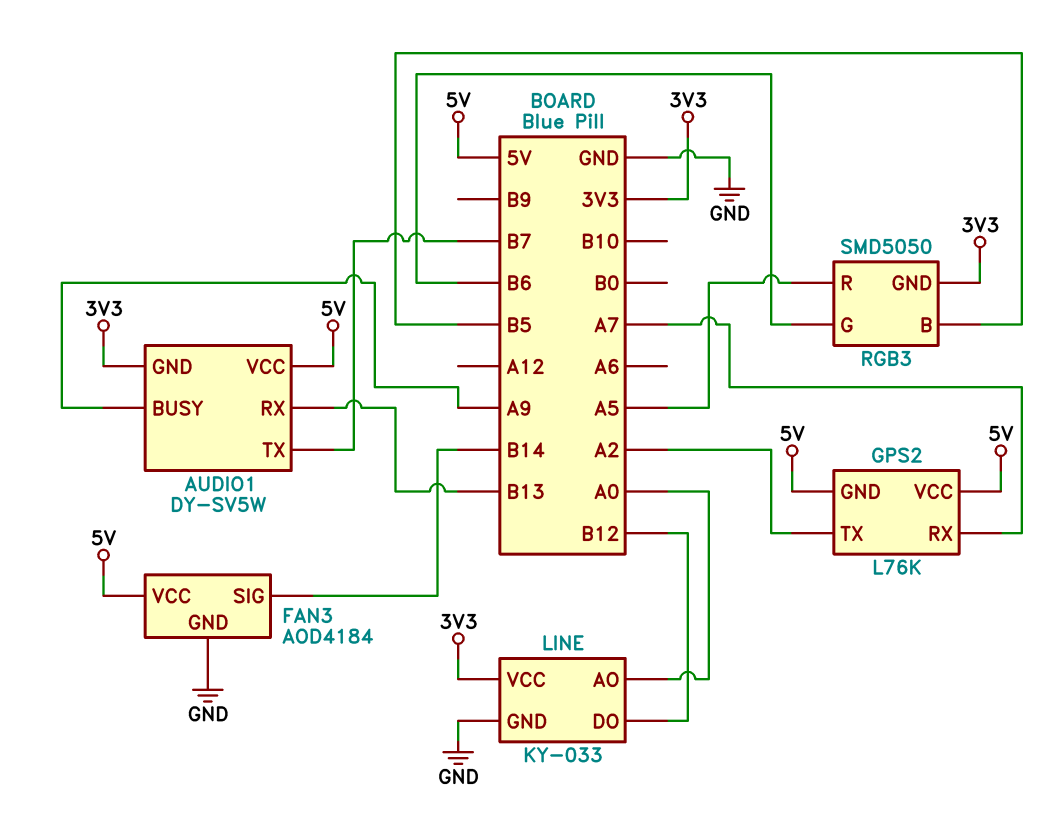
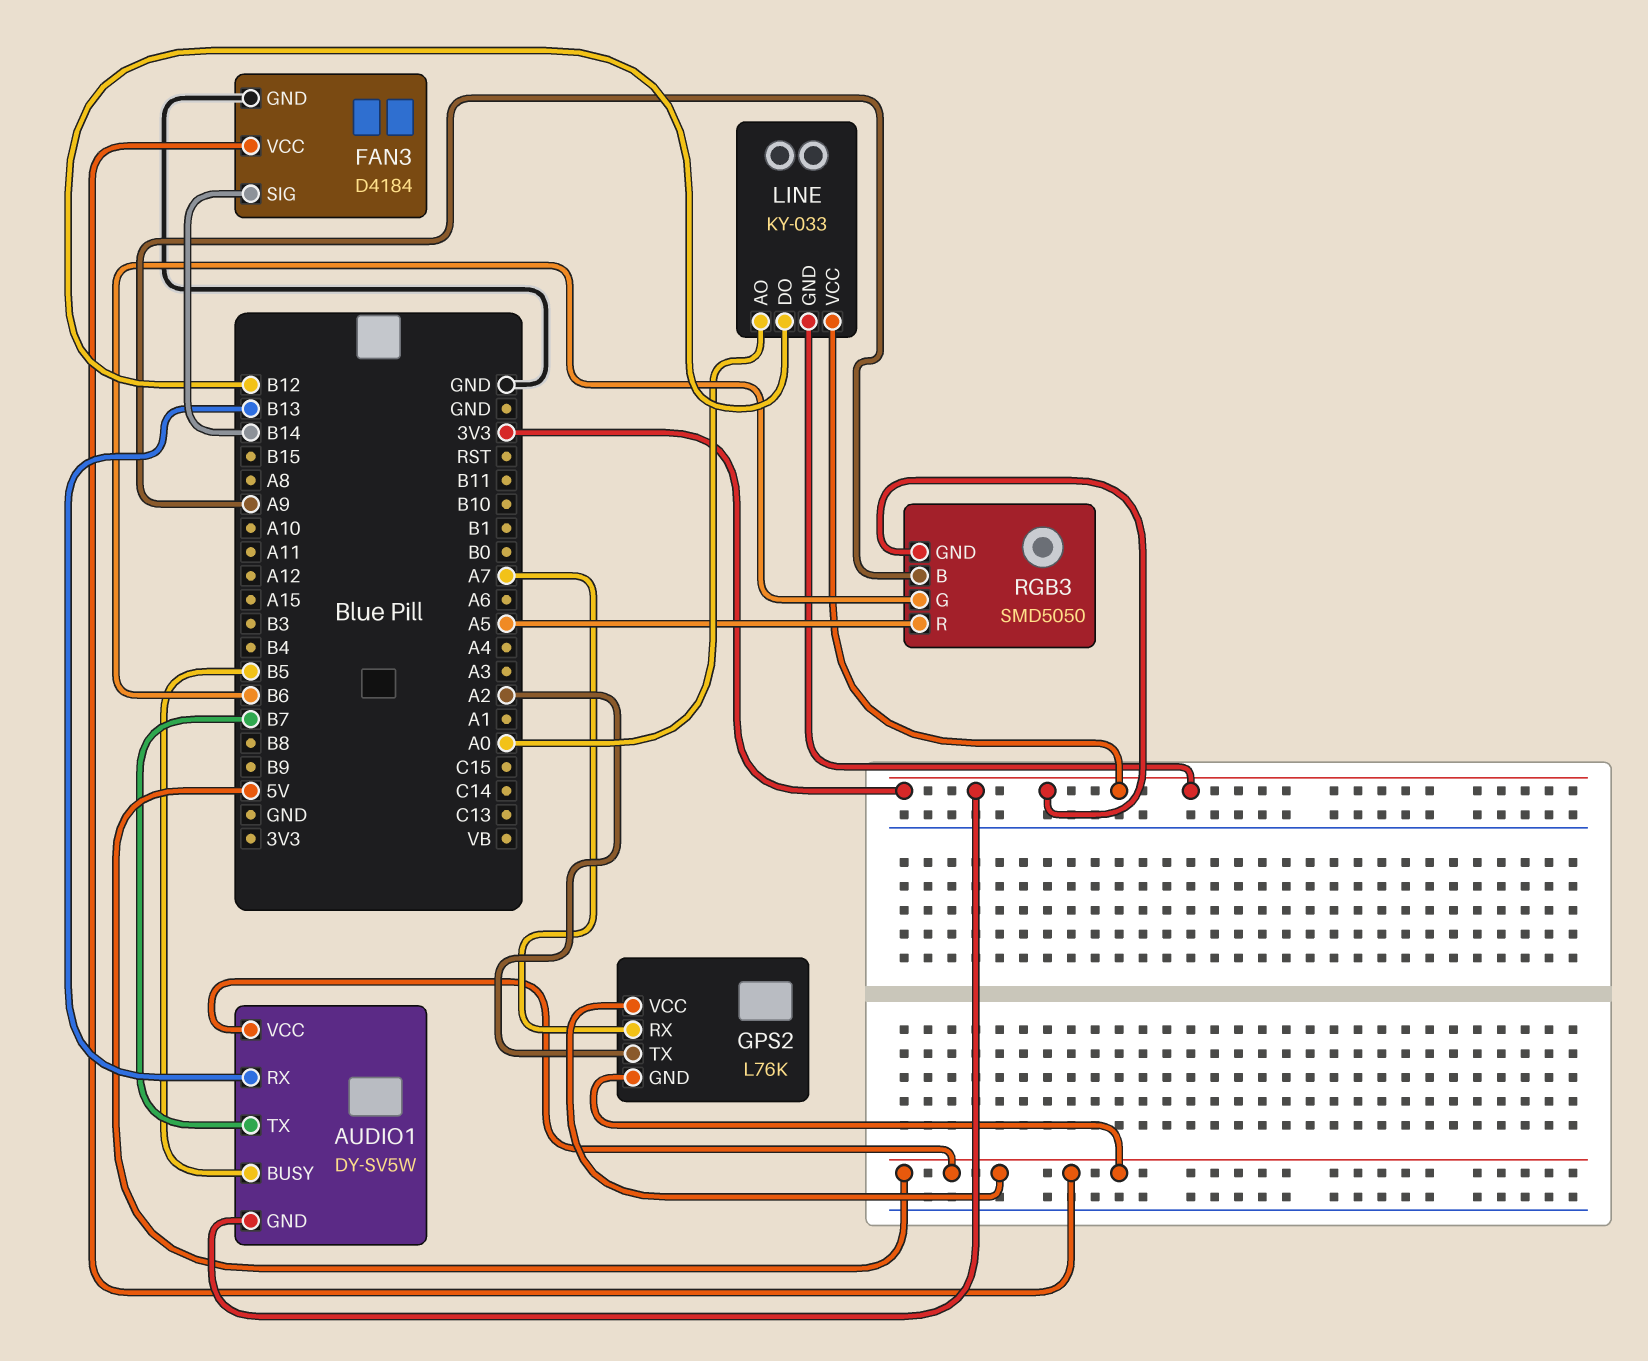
AUDIO1 pin BUSY: A9 -> B5
FAN3: AOD4184 -> D4184
LINE pin GND: GND -> 3V3
RGB3 pin B: B5 -> A9

